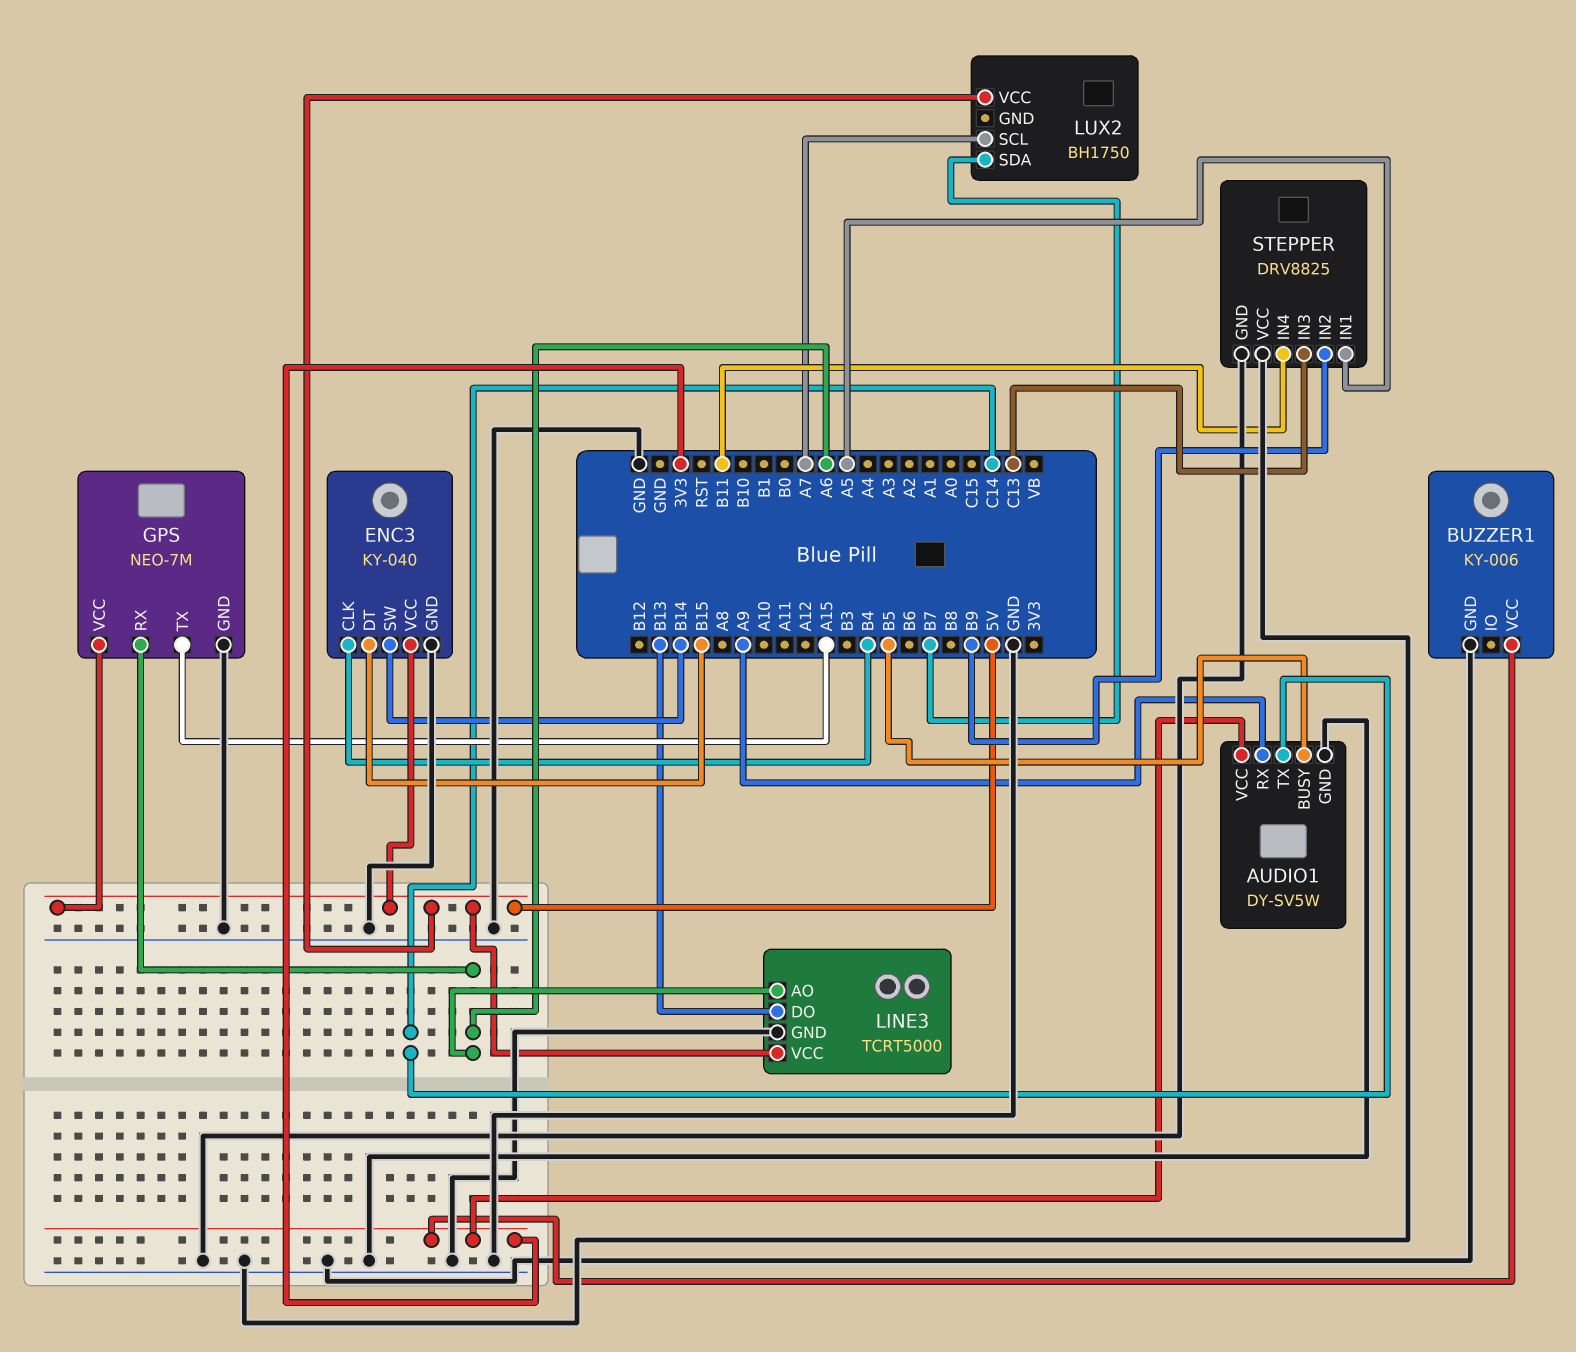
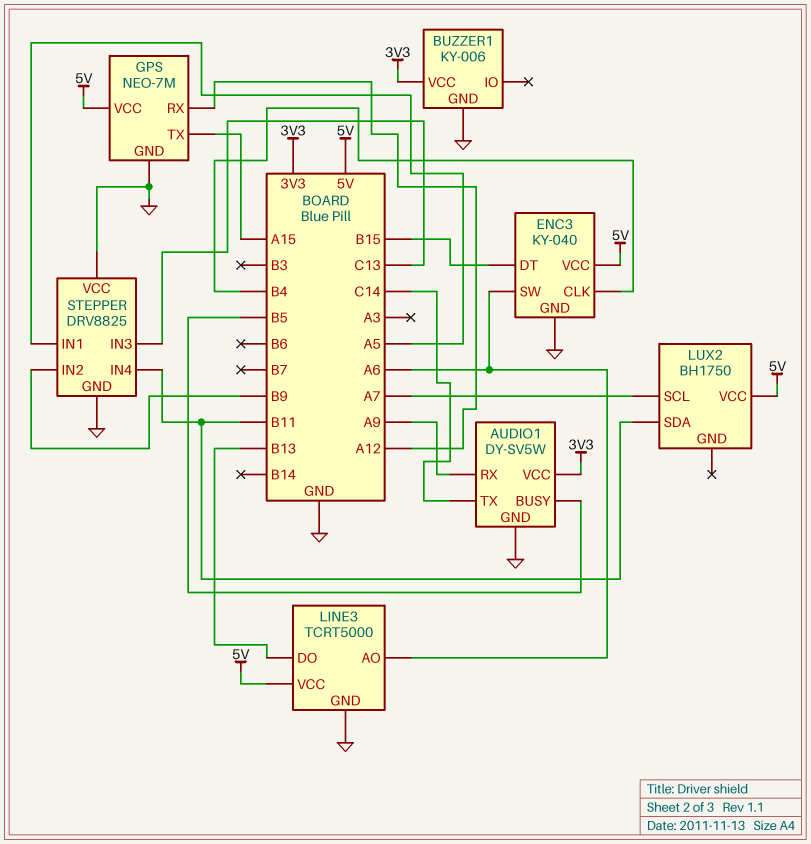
ENC3 pin SW: B14 -> A6
GPS pin RX: A6 -> A12
LUX2 pin SDA: B7 -> B11

